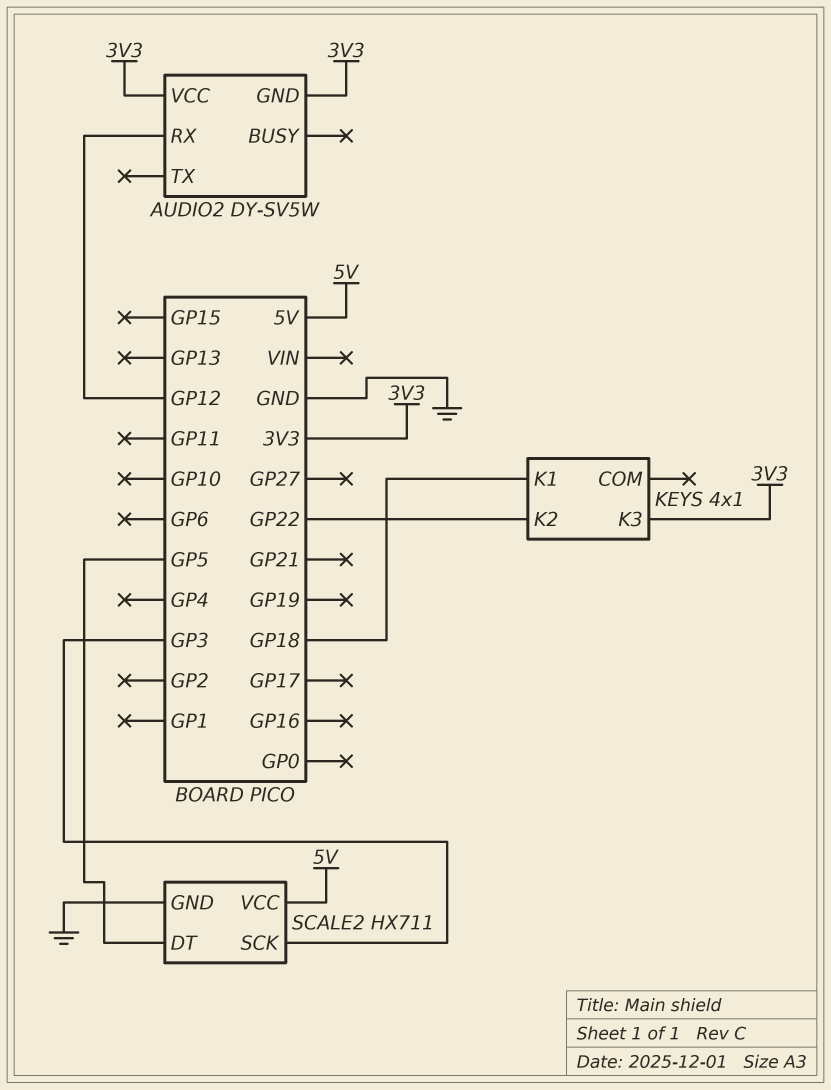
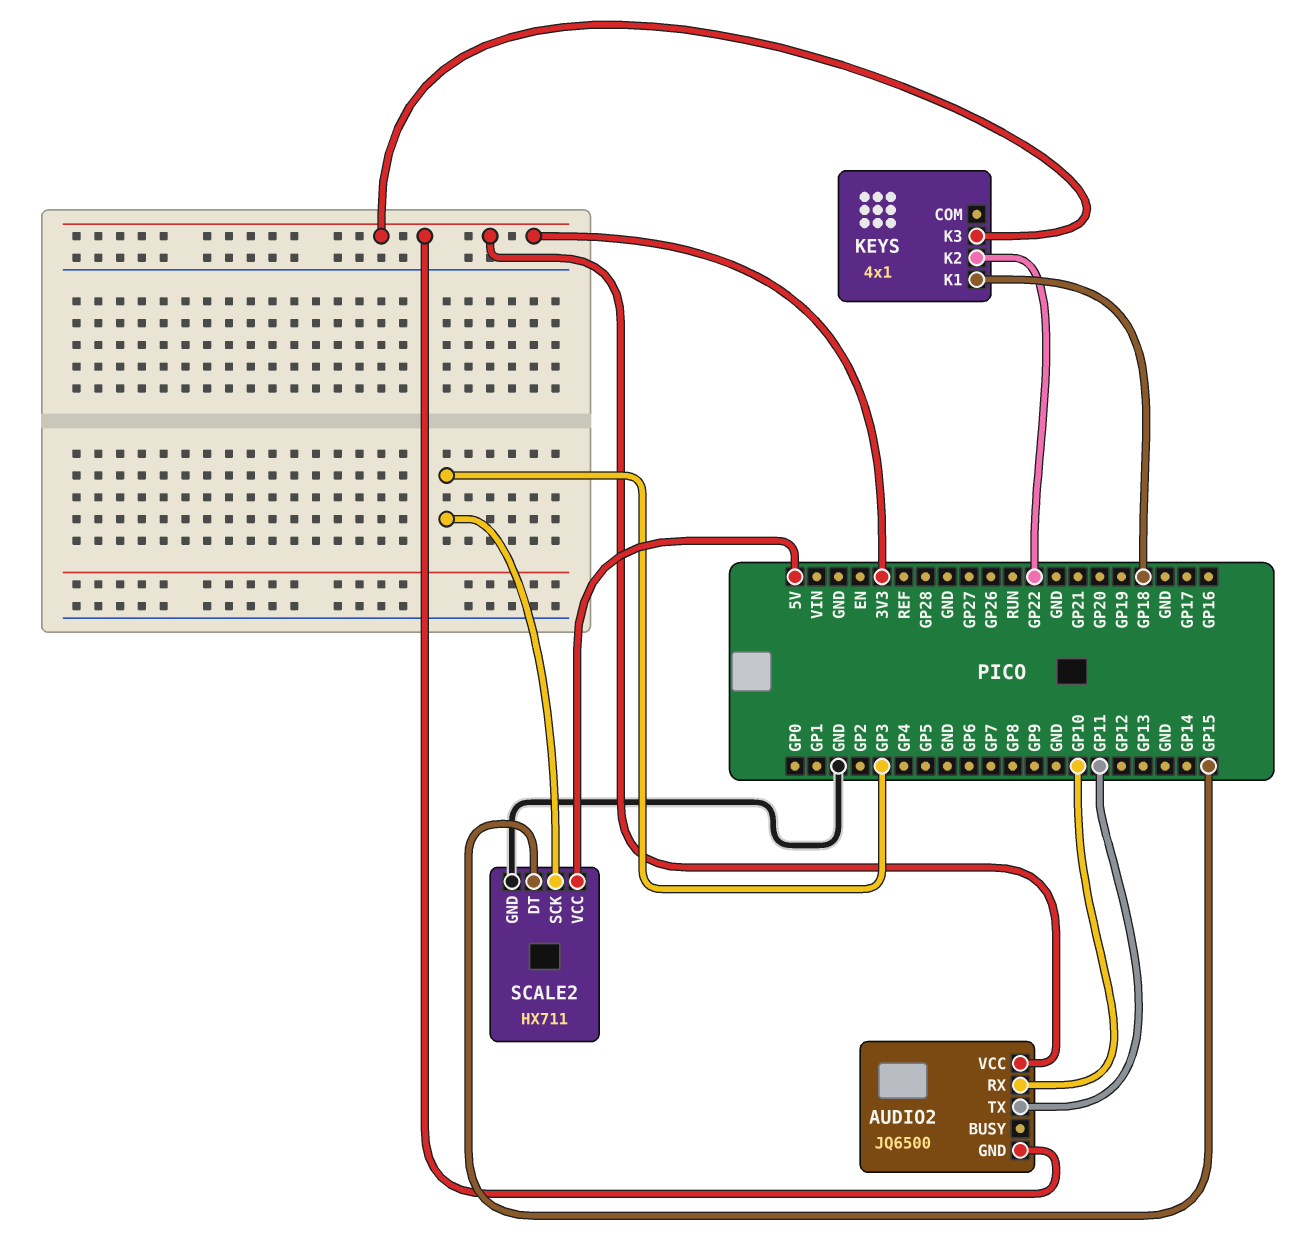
AUDIO2: DY-SV5W -> JQ6500
AUDIO2 pin RX: GP12 -> GP10
AUDIO2 pin TX: none -> GP11
SCALE2 pin DT: GP5 -> GP15

